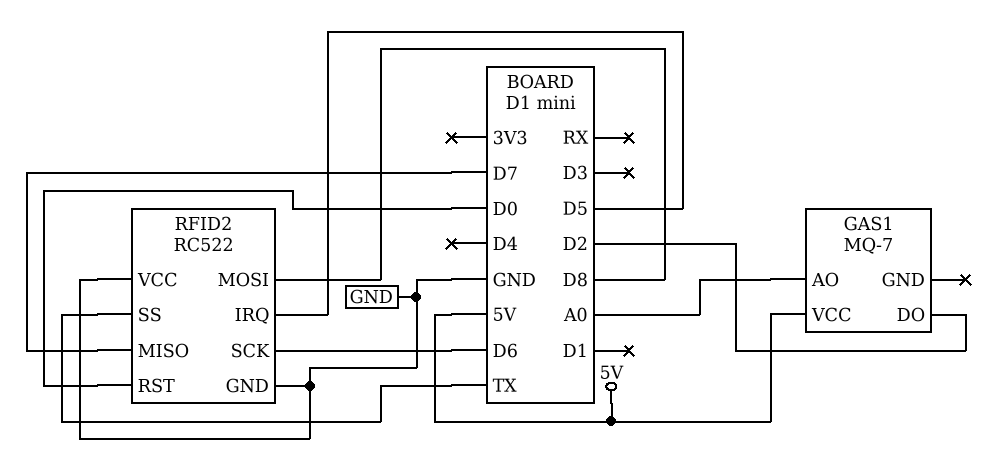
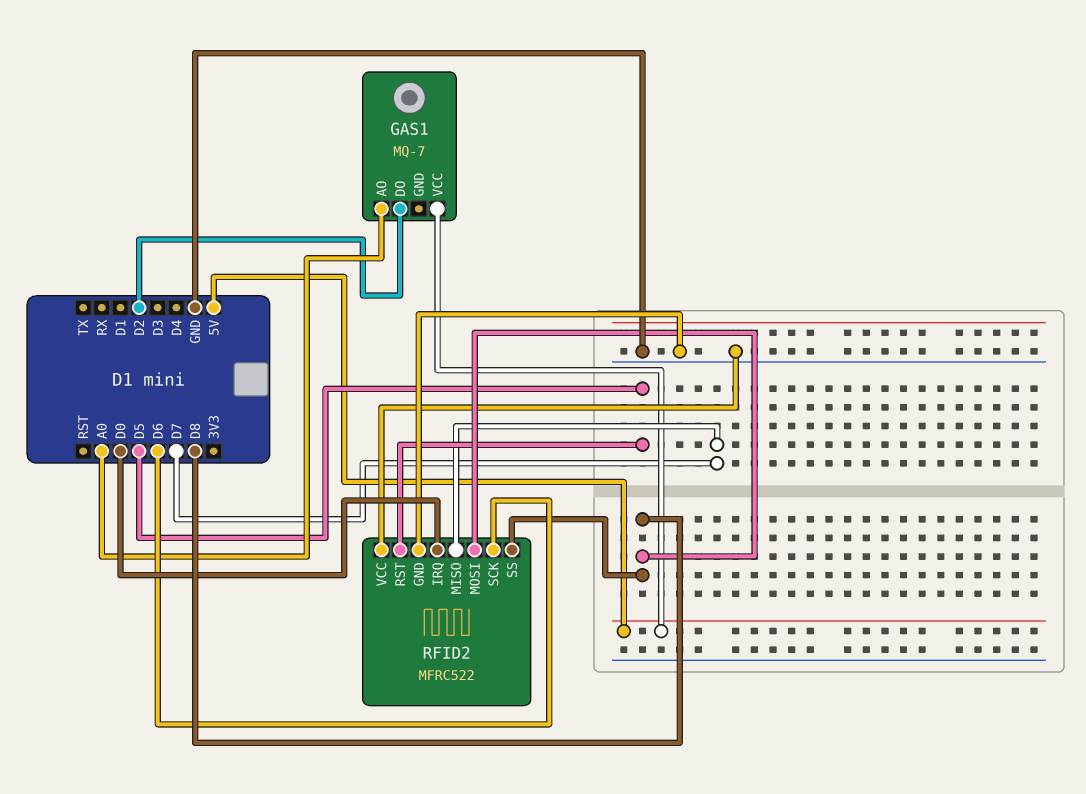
RFID2: RC522 -> MFRC522
RFID2 pin IRQ: D5 -> D0
RFID2 pin RST: D0 -> D5
RFID2 pin SS: TX -> D8

